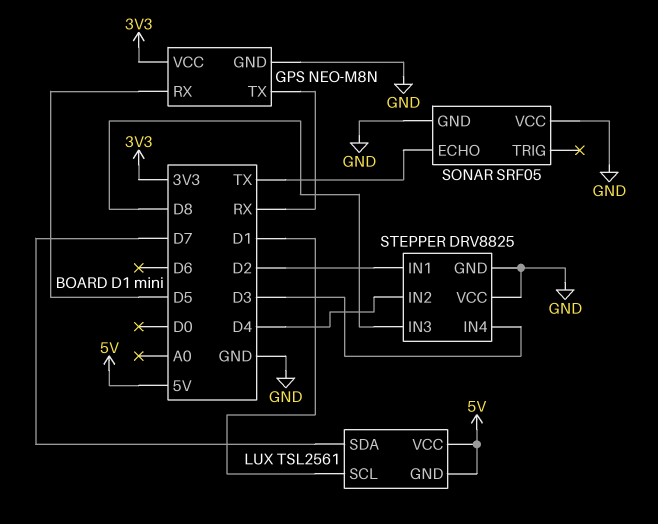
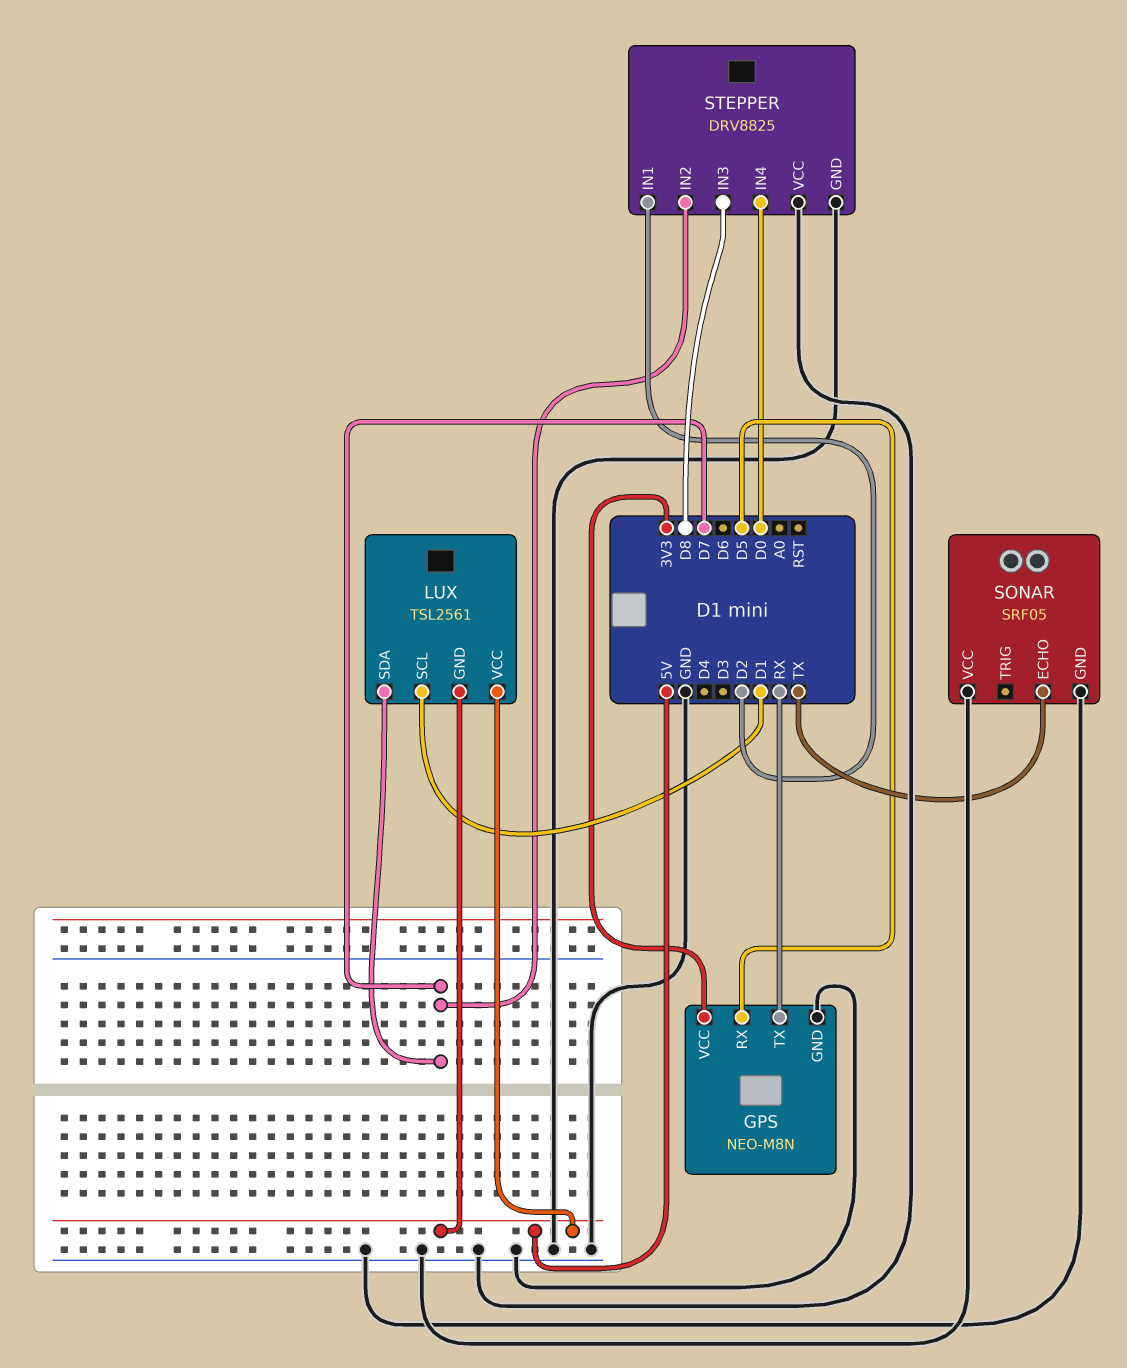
STEPPER pin IN2: D4 -> D7
STEPPER pin IN4: D3 -> D0

